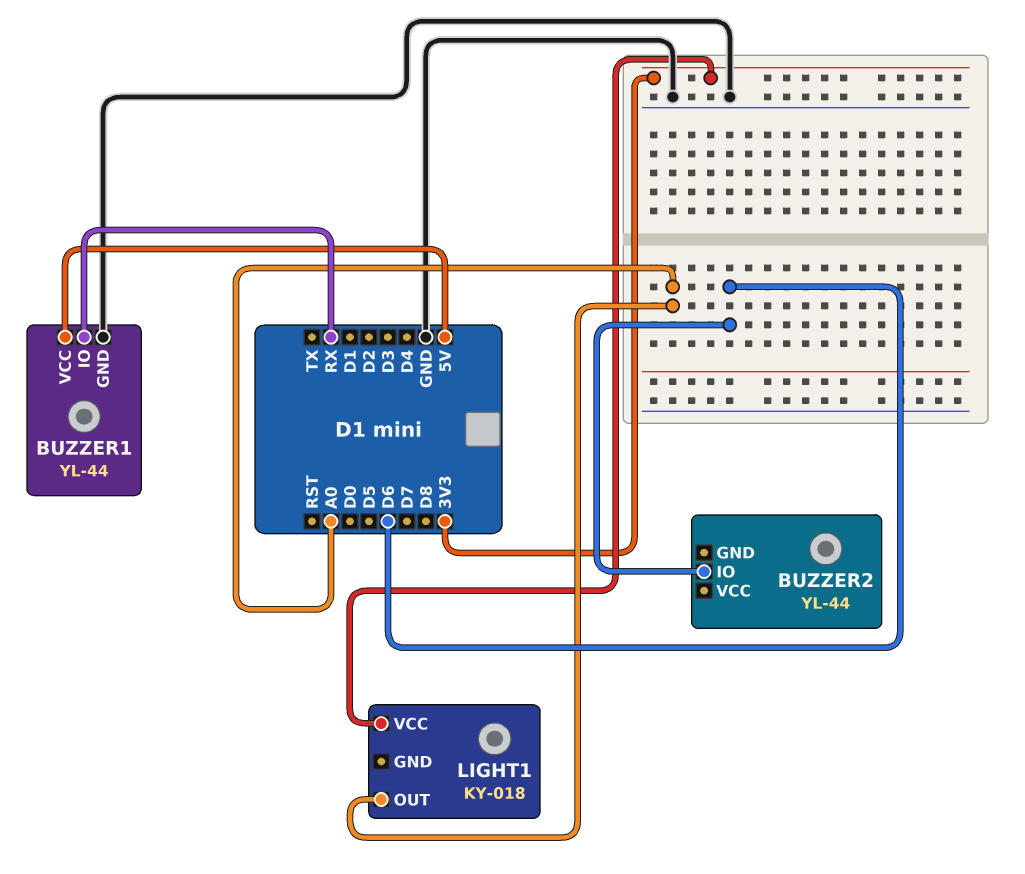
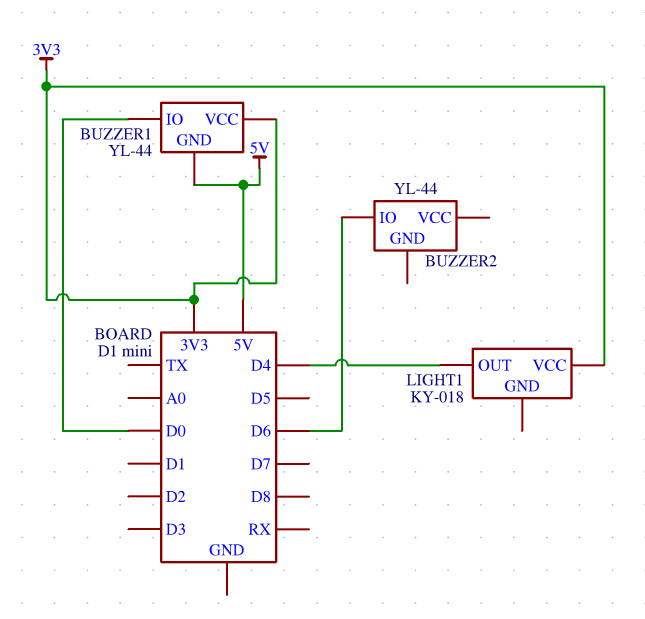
BUZZER1 pin GND: GND -> 5V
BUZZER1 pin IO: RX -> D0
BUZZER1 pin VCC: 5V -> 3V3
LIGHT1 pin OUT: A0 -> D4

